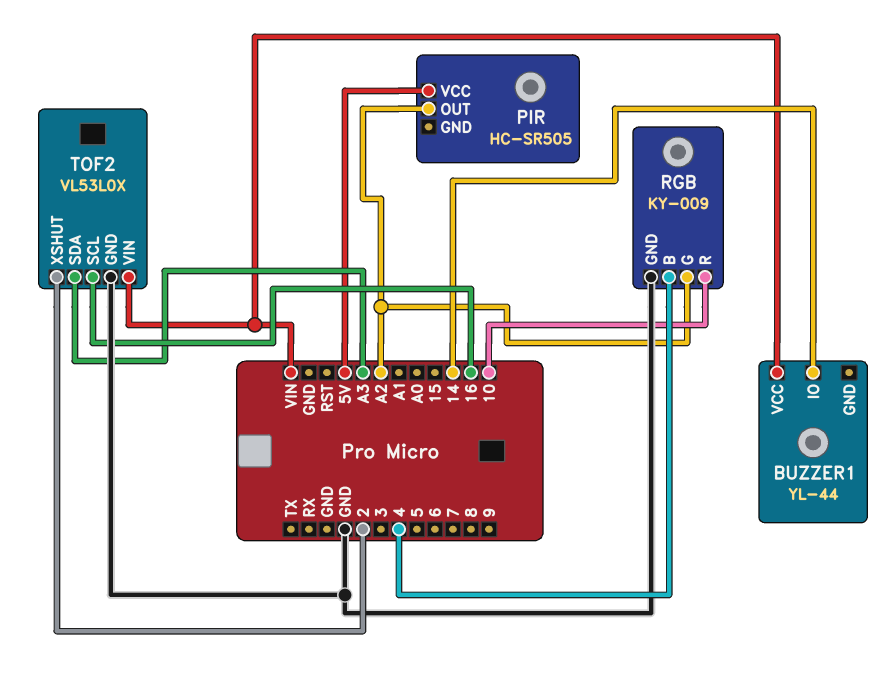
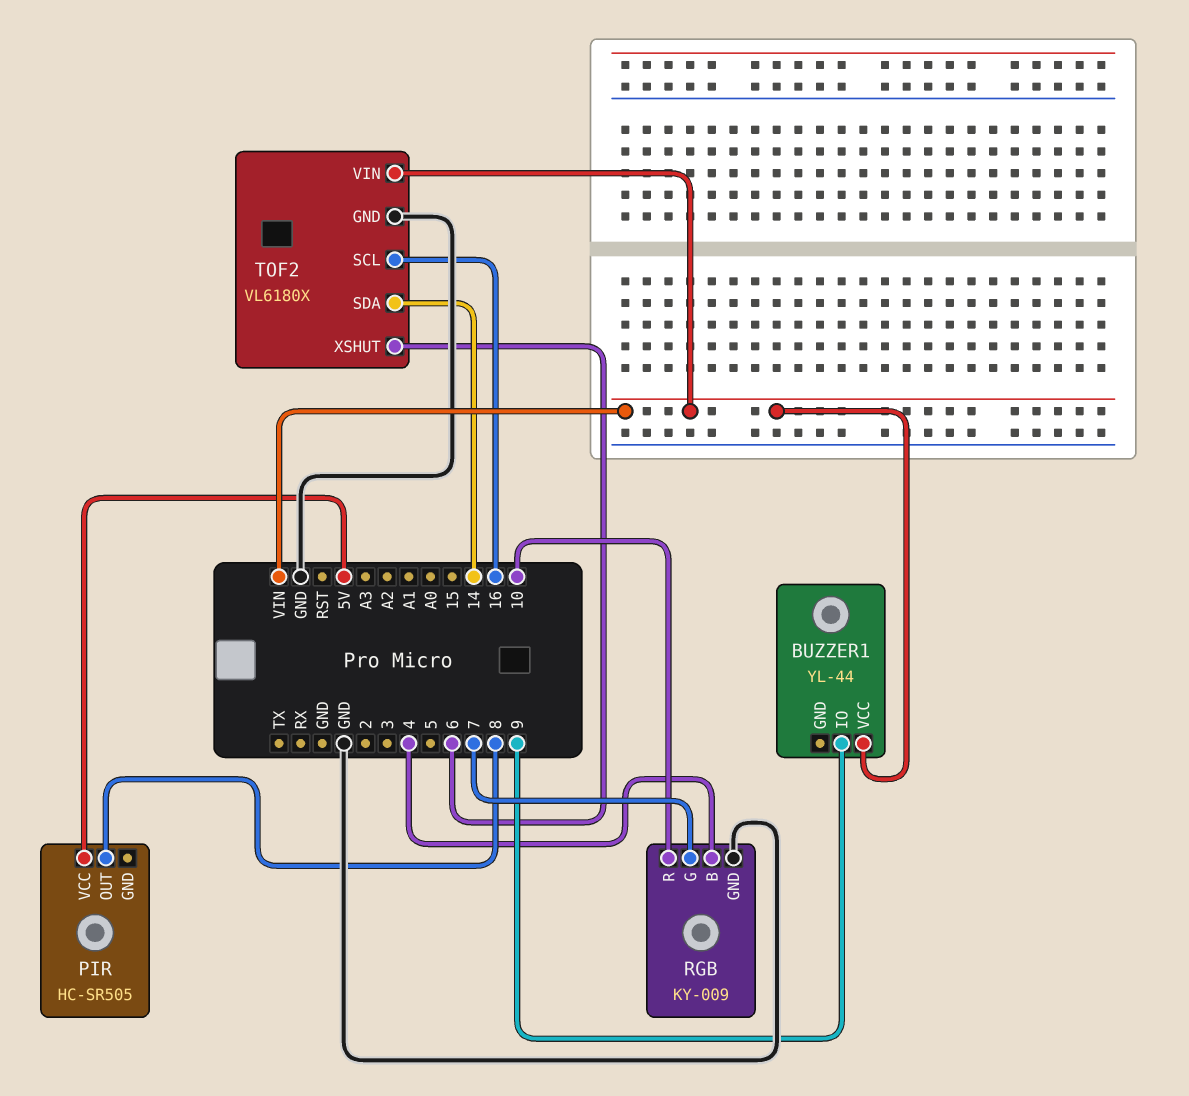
BUZZER1 pin IO: 14 -> 9
PIR pin OUT: A2 -> 8
RGB pin G: A2 -> 7
TOF2: VL53L0X -> VL6180X
TOF2 pin SDA: A3 -> 14
TOF2 pin XSHUT: 2 -> 6

